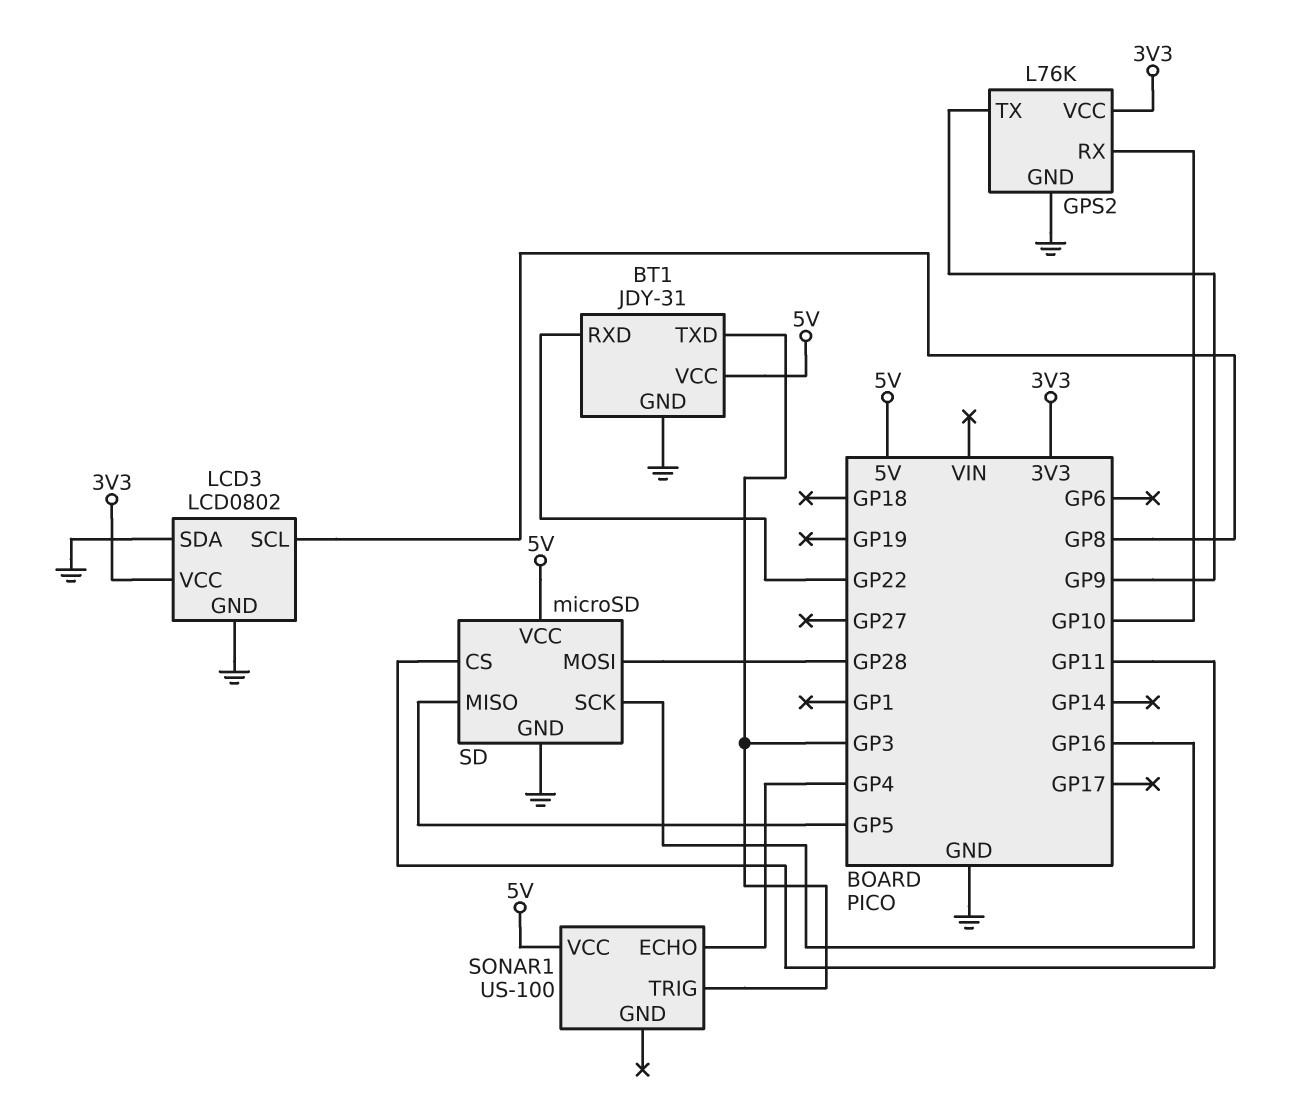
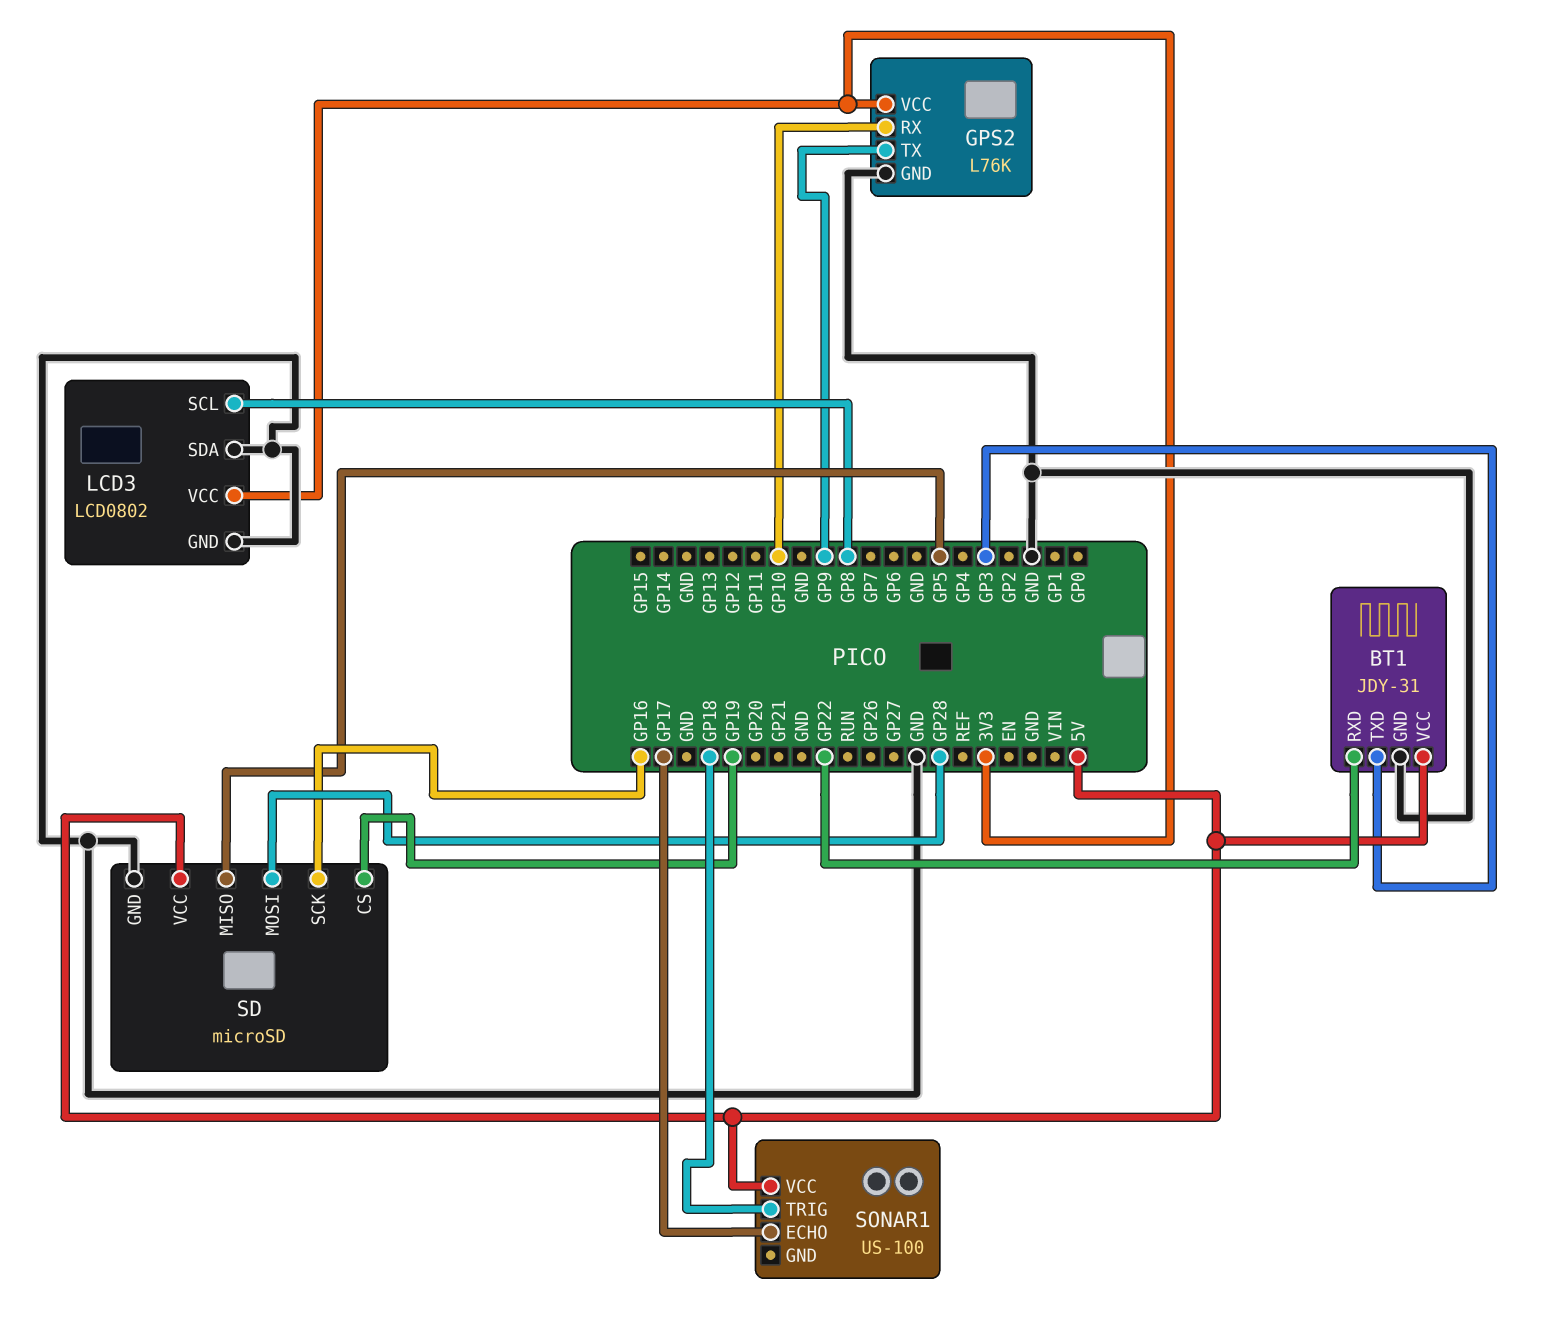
SD pin CS: GP11 -> GP19
SONAR1 pin ECHO: GP4 -> GP17
SONAR1 pin TRIG: GP3 -> GP18

